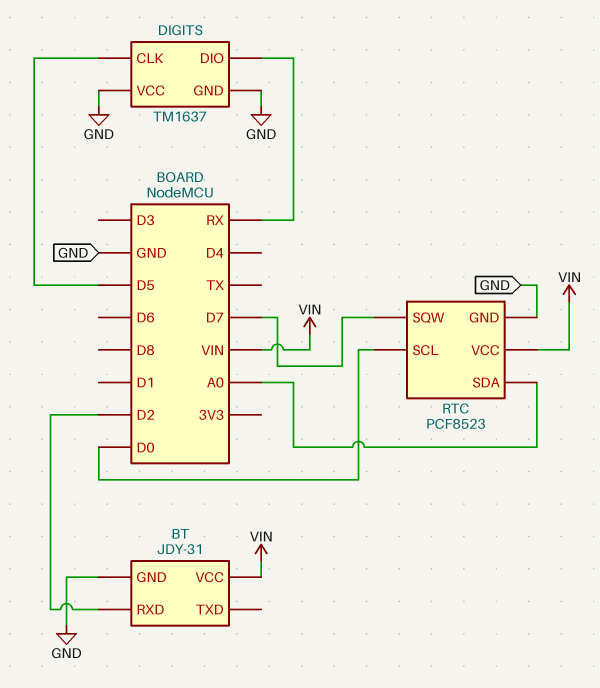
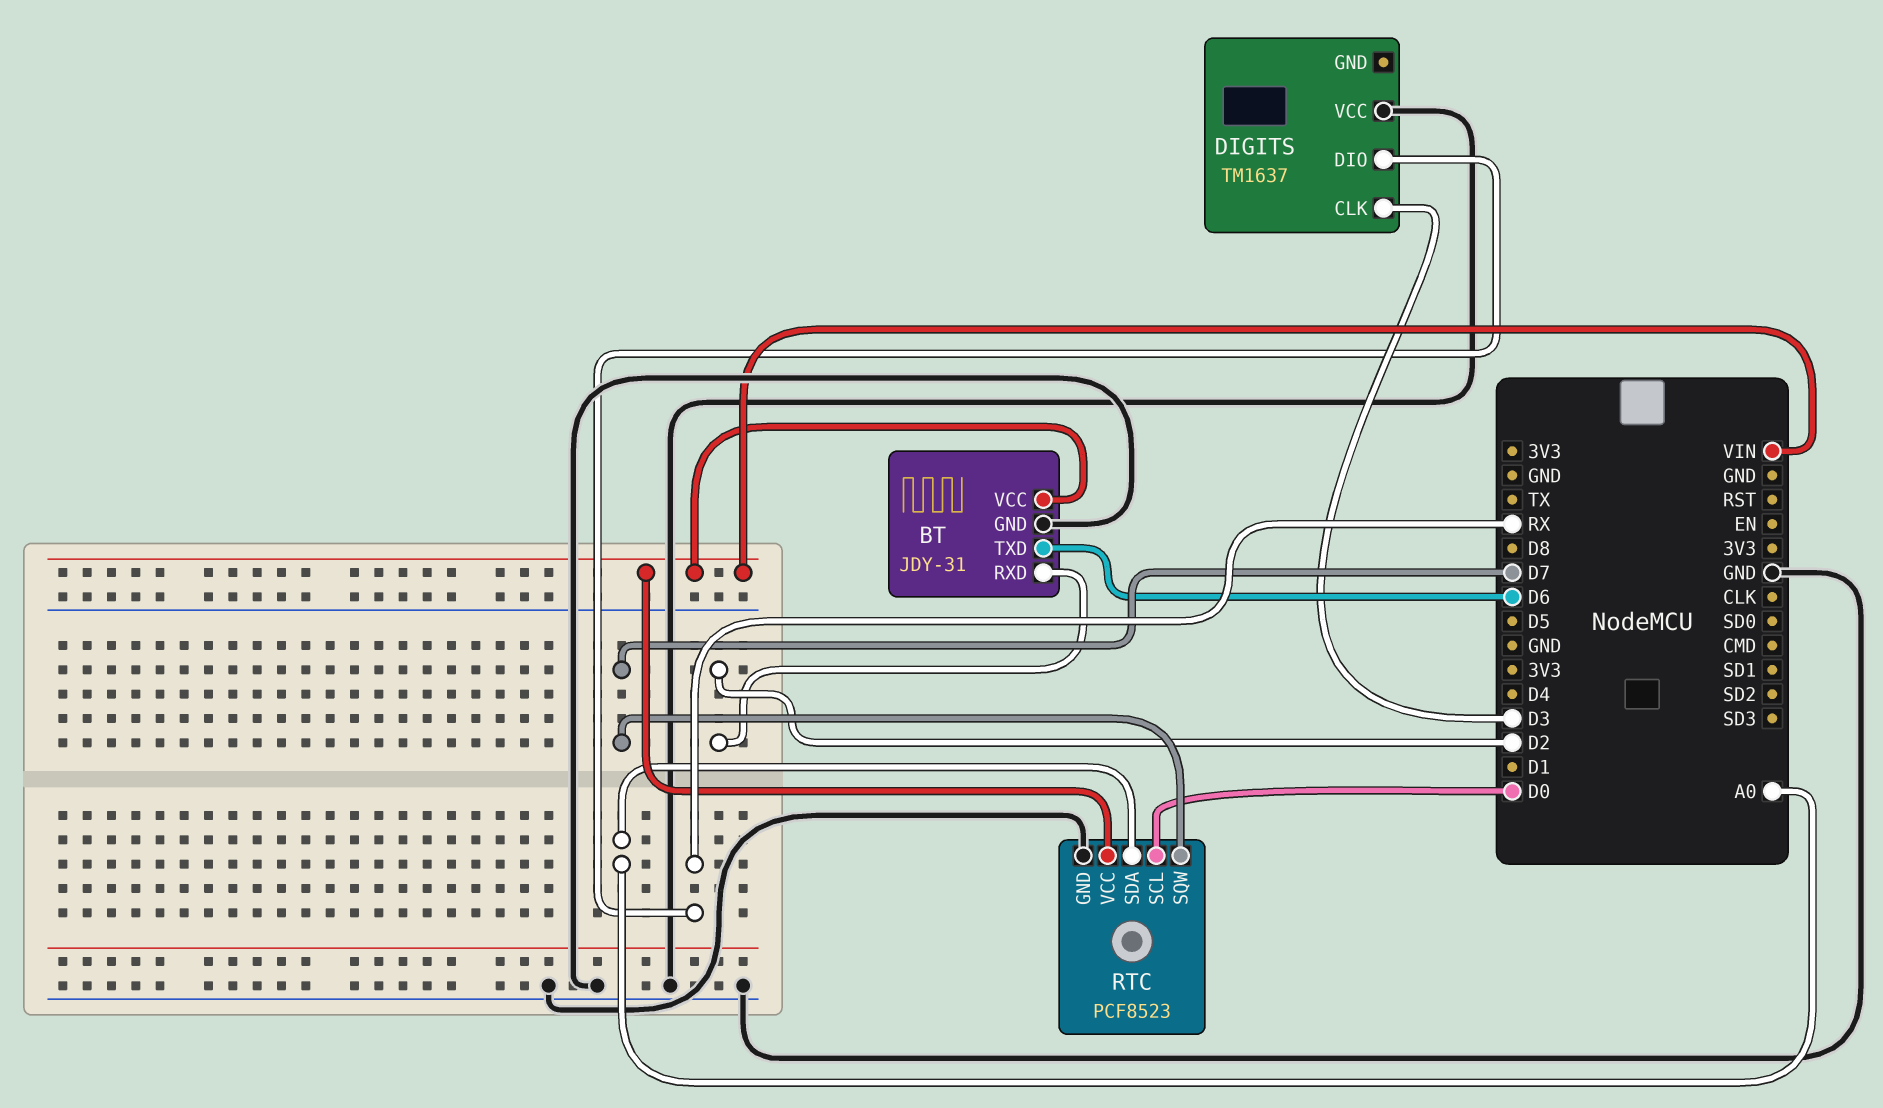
BT pin TXD: none -> D6
DIGITS pin CLK: D5 -> D3
DIGITS pin GND: GND -> none

